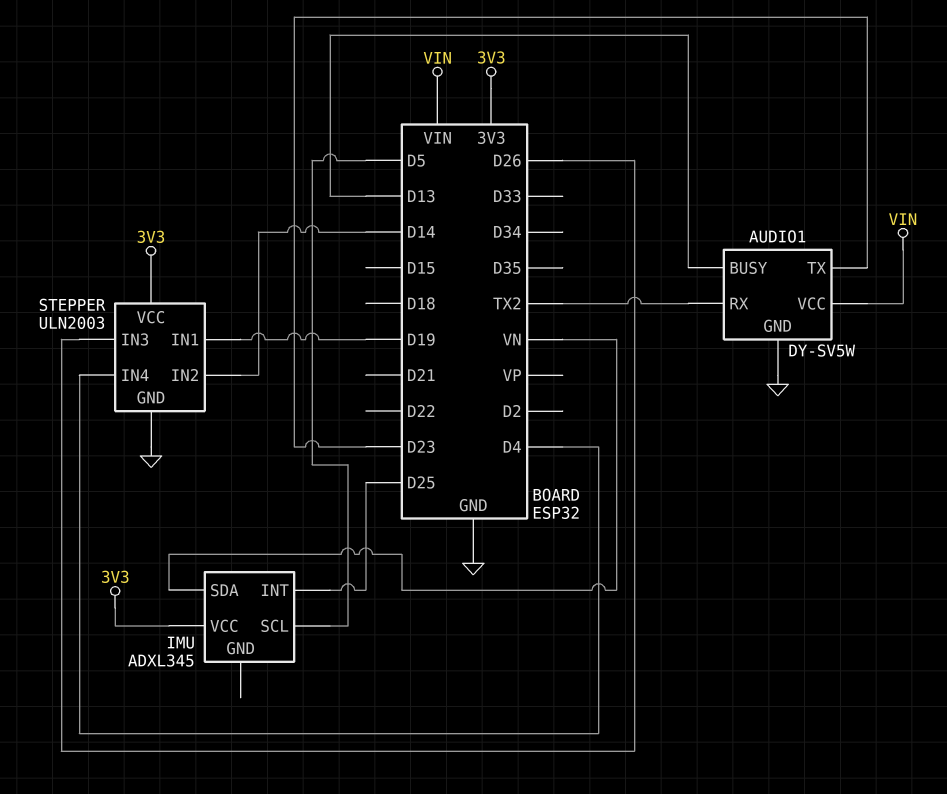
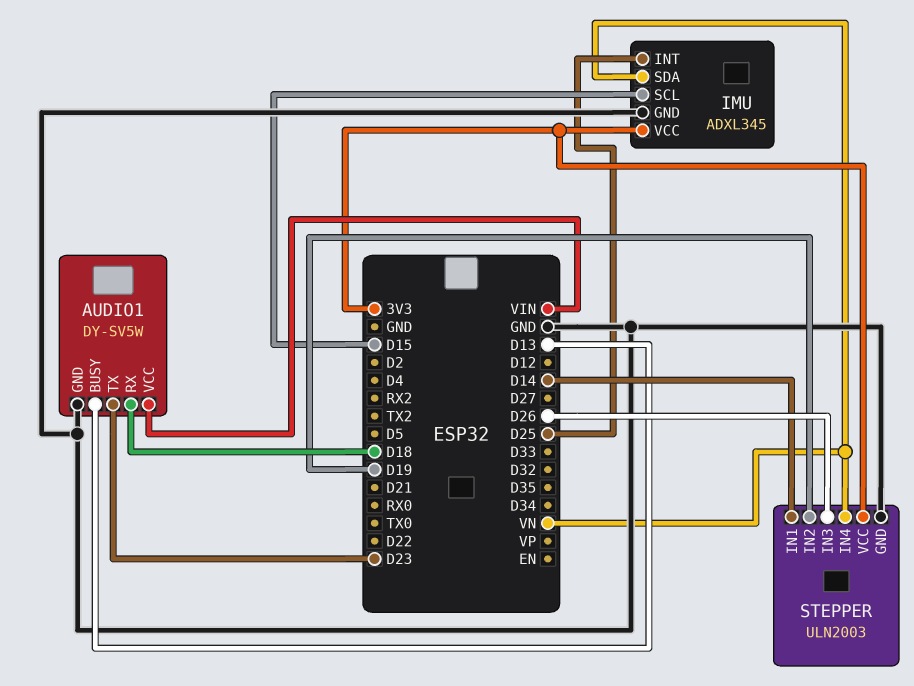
AUDIO1 pin RX: TX2 -> D18
IMU pin GND: none -> GND
IMU pin SCL: D5 -> D15
STEPPER pin IN1: D19 -> D14
STEPPER pin IN2: D14 -> D19
STEPPER pin IN4: D4 -> VN

